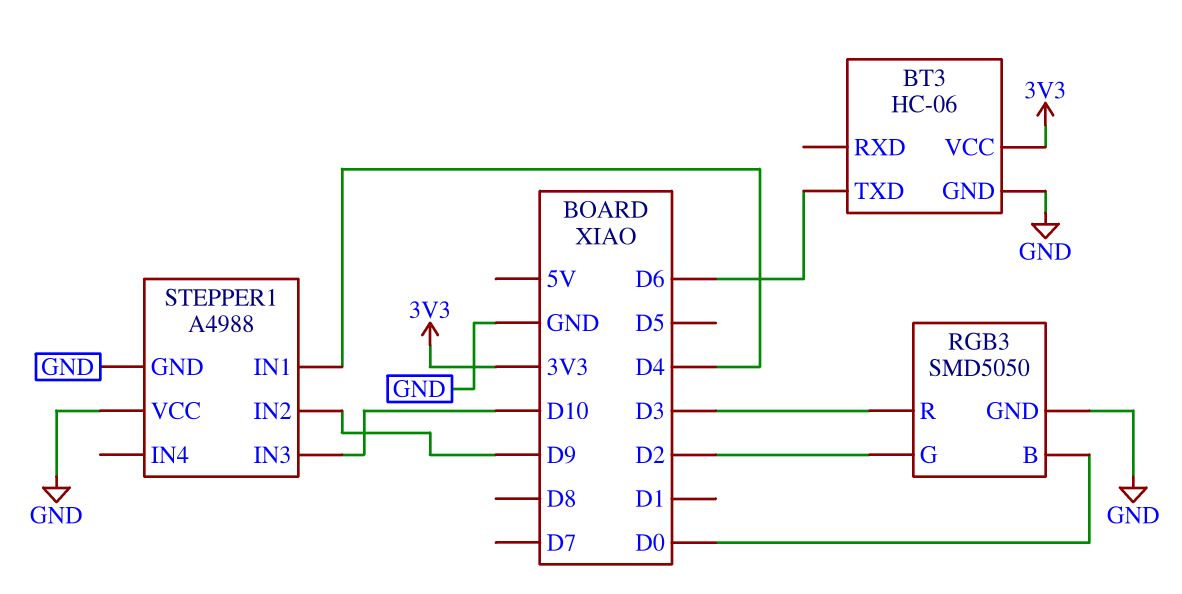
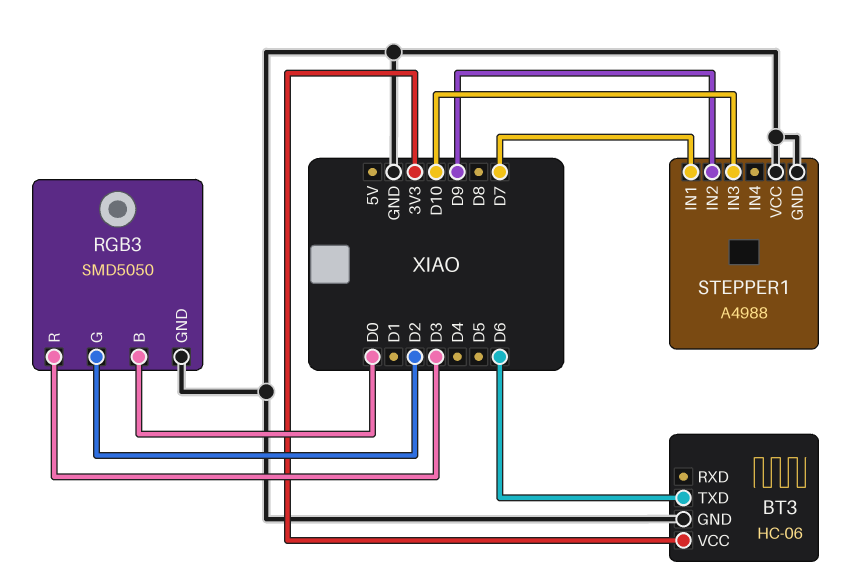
STEPPER1 pin IN1: D4 -> D7

